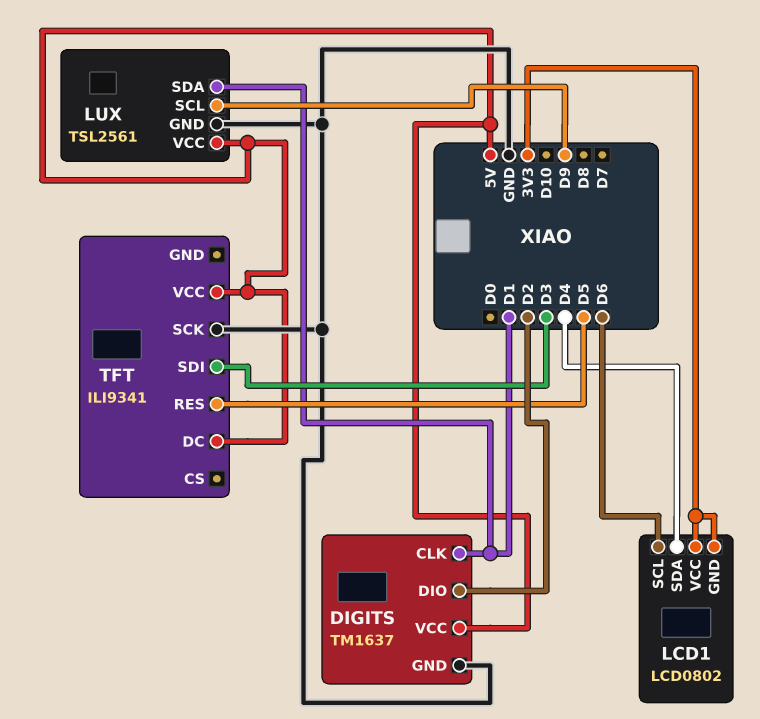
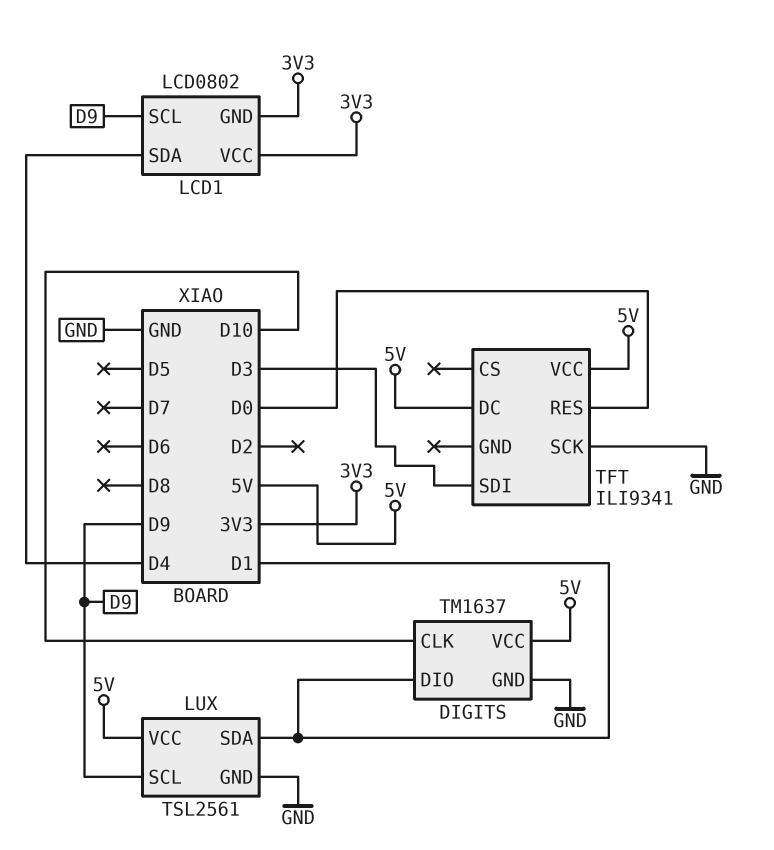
DIGITS pin CLK: D1 -> D10
DIGITS pin DIO: D2 -> D1
LCD1 pin SCL: D6 -> D9
TFT pin RES: D5 -> D0

